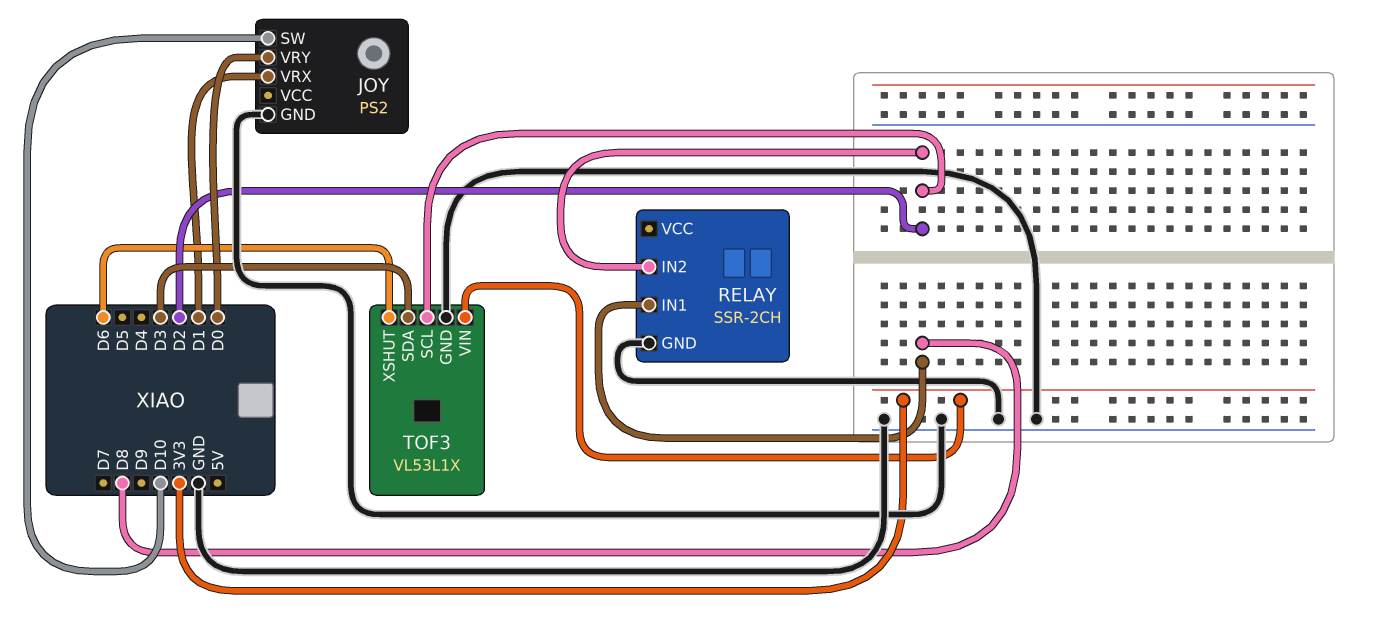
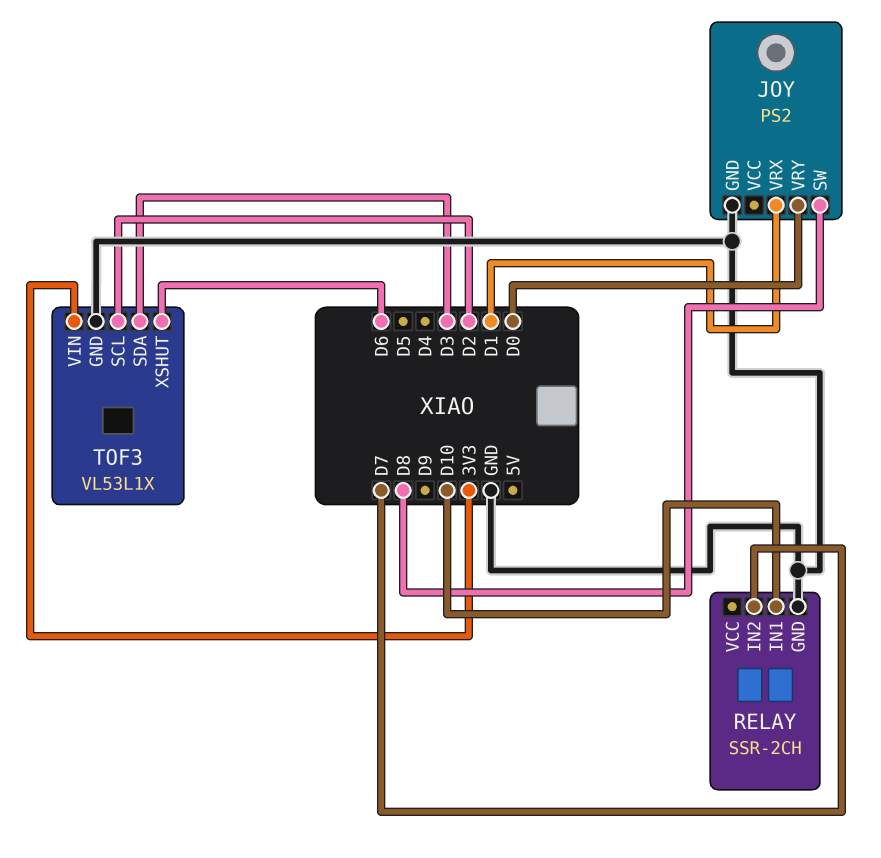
JOY pin SW: D10 -> D8
RELAY pin IN1: D8 -> D10
RELAY pin IN2: D2 -> D7

